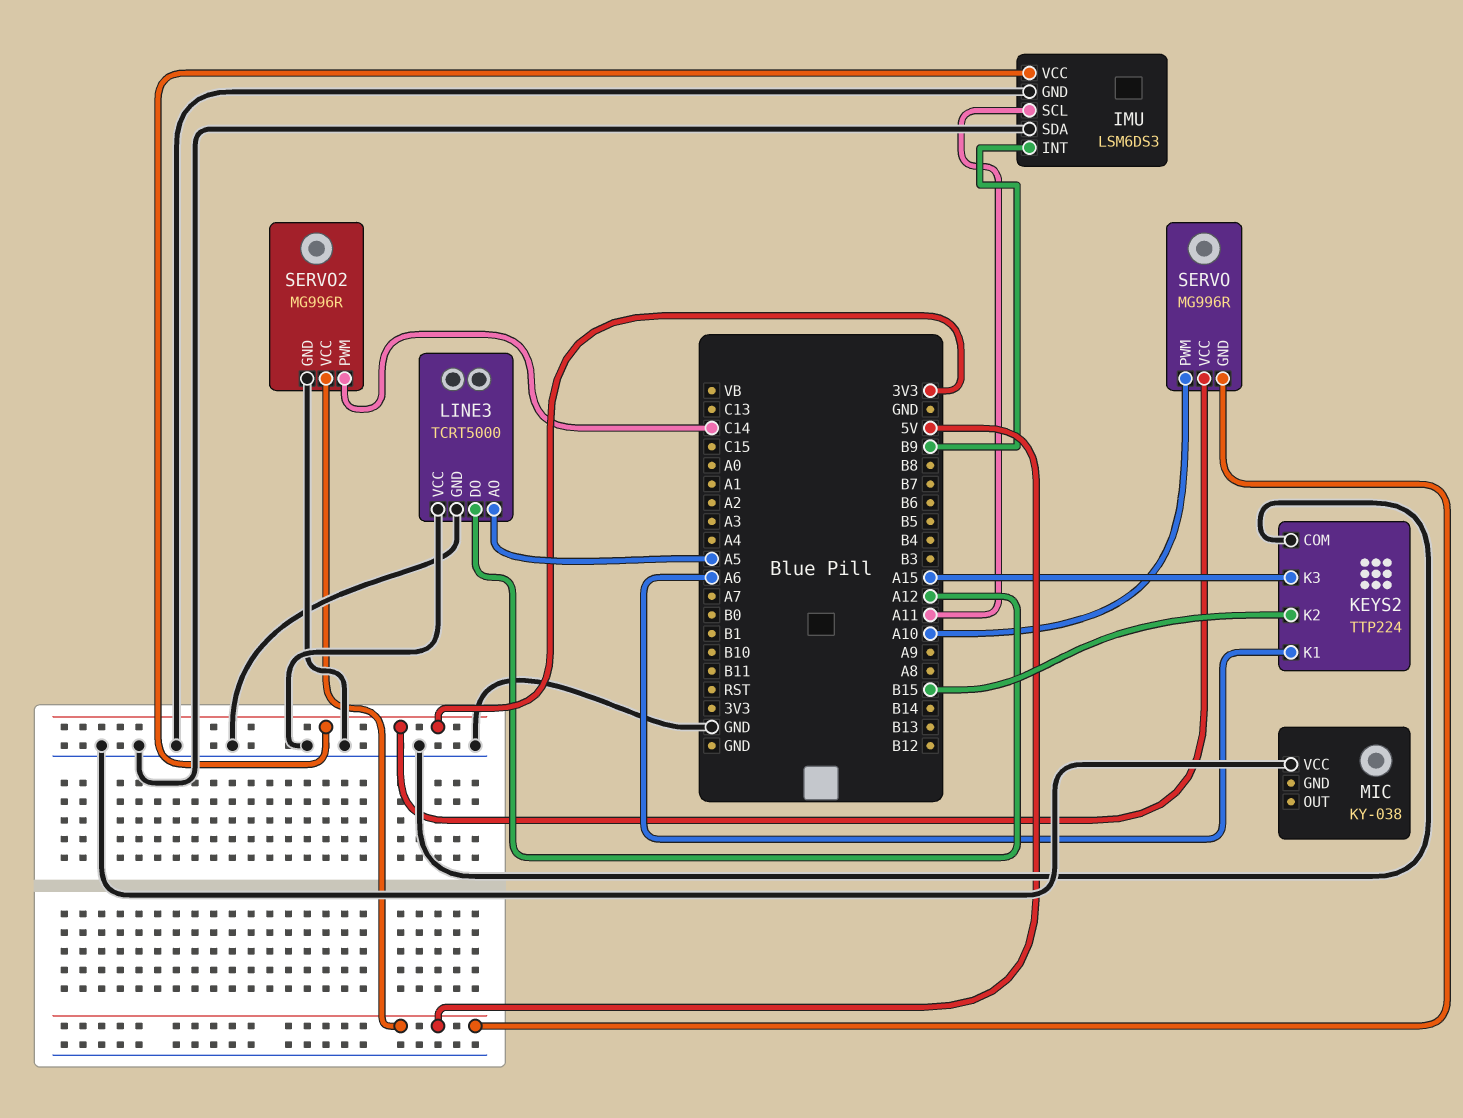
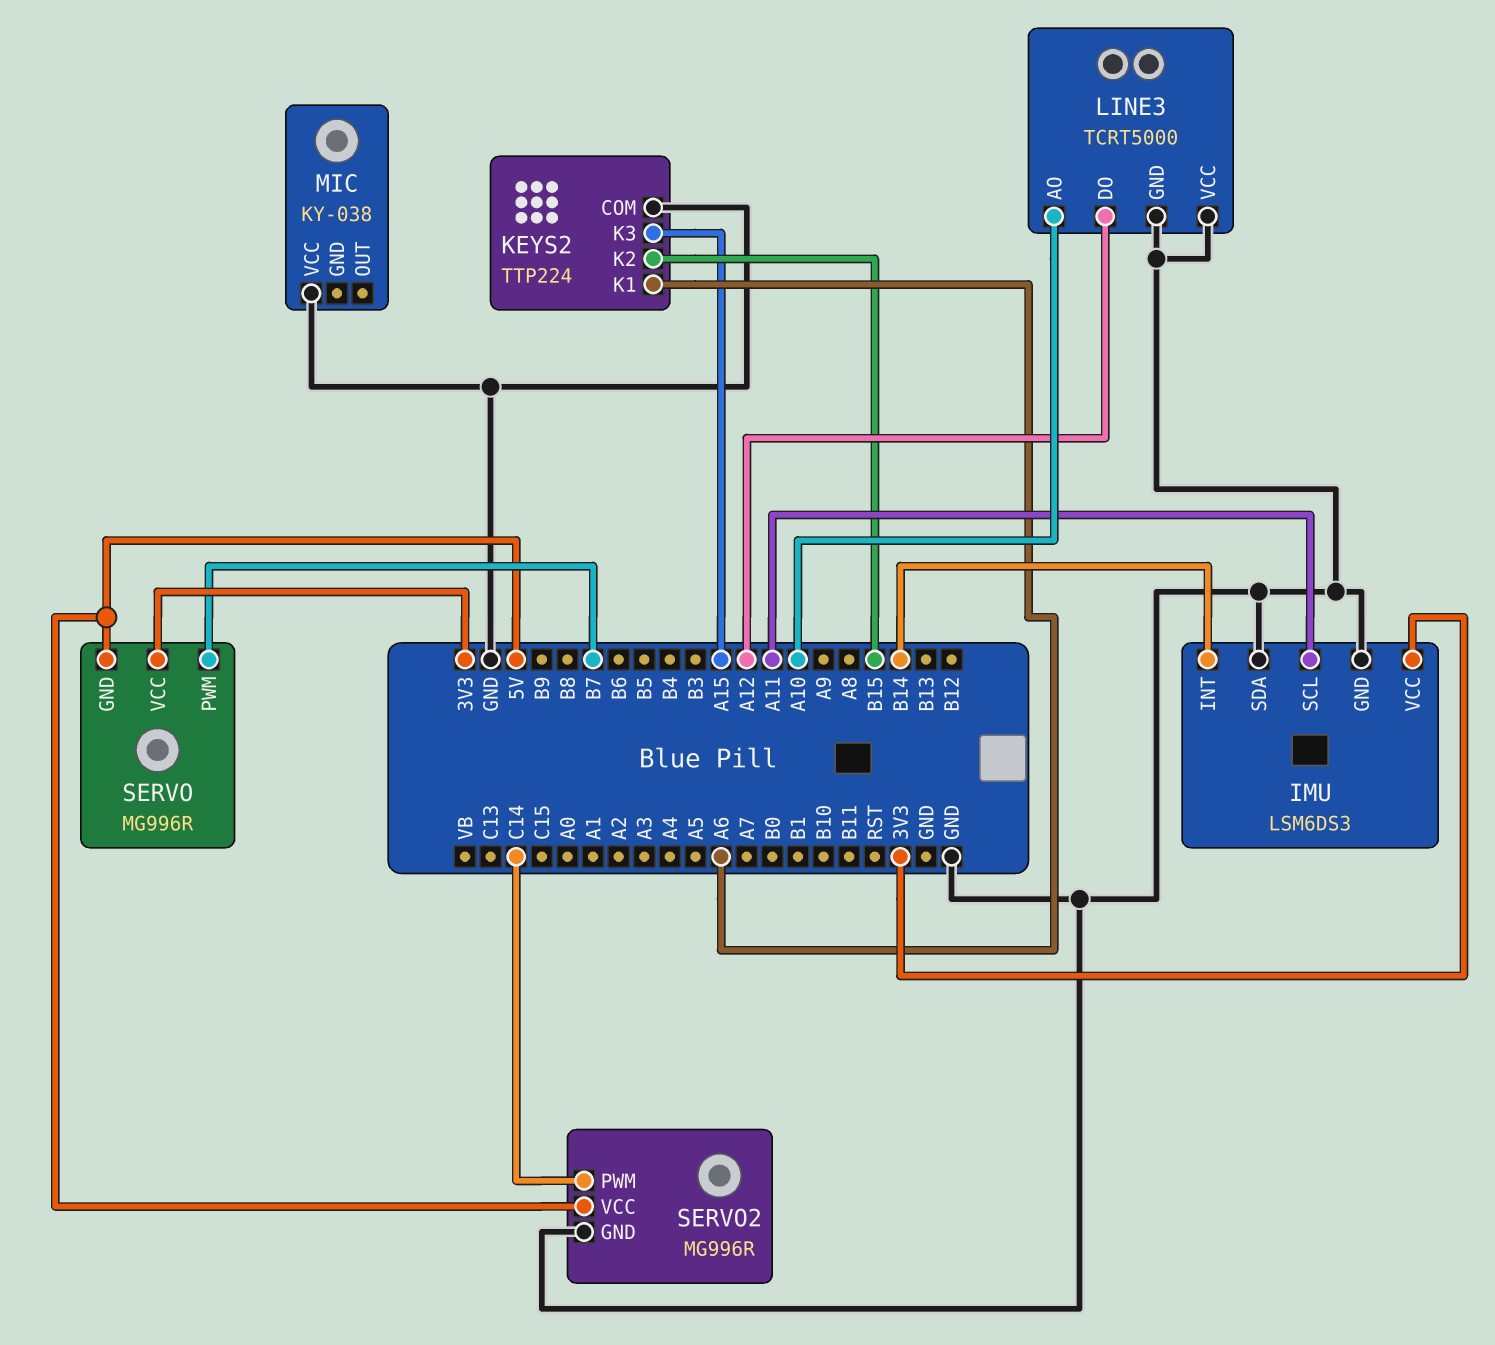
IMU pin INT: B9 -> B14
LINE3 pin AO: A5 -> A10
SERVO pin PWM: A10 -> B7

